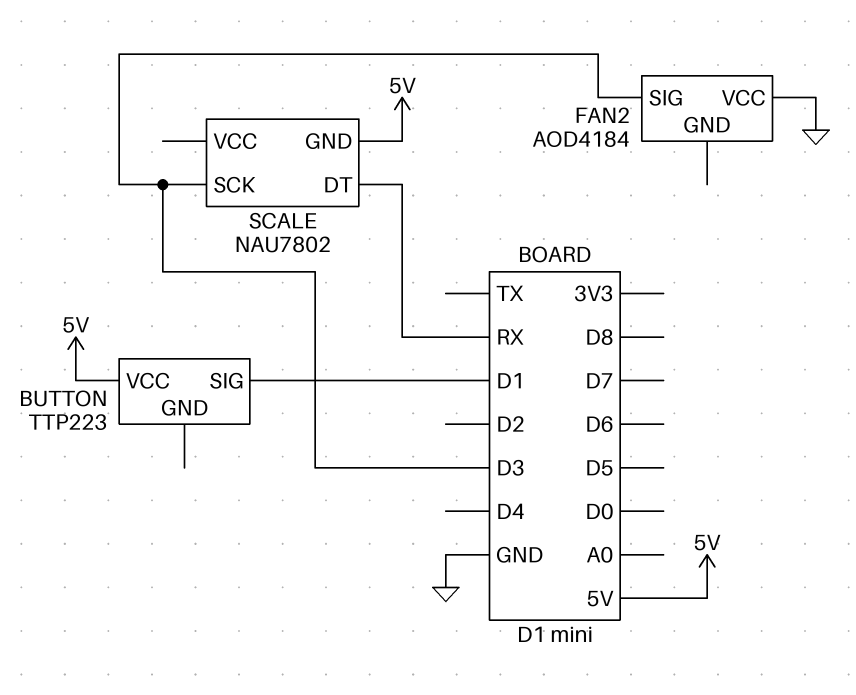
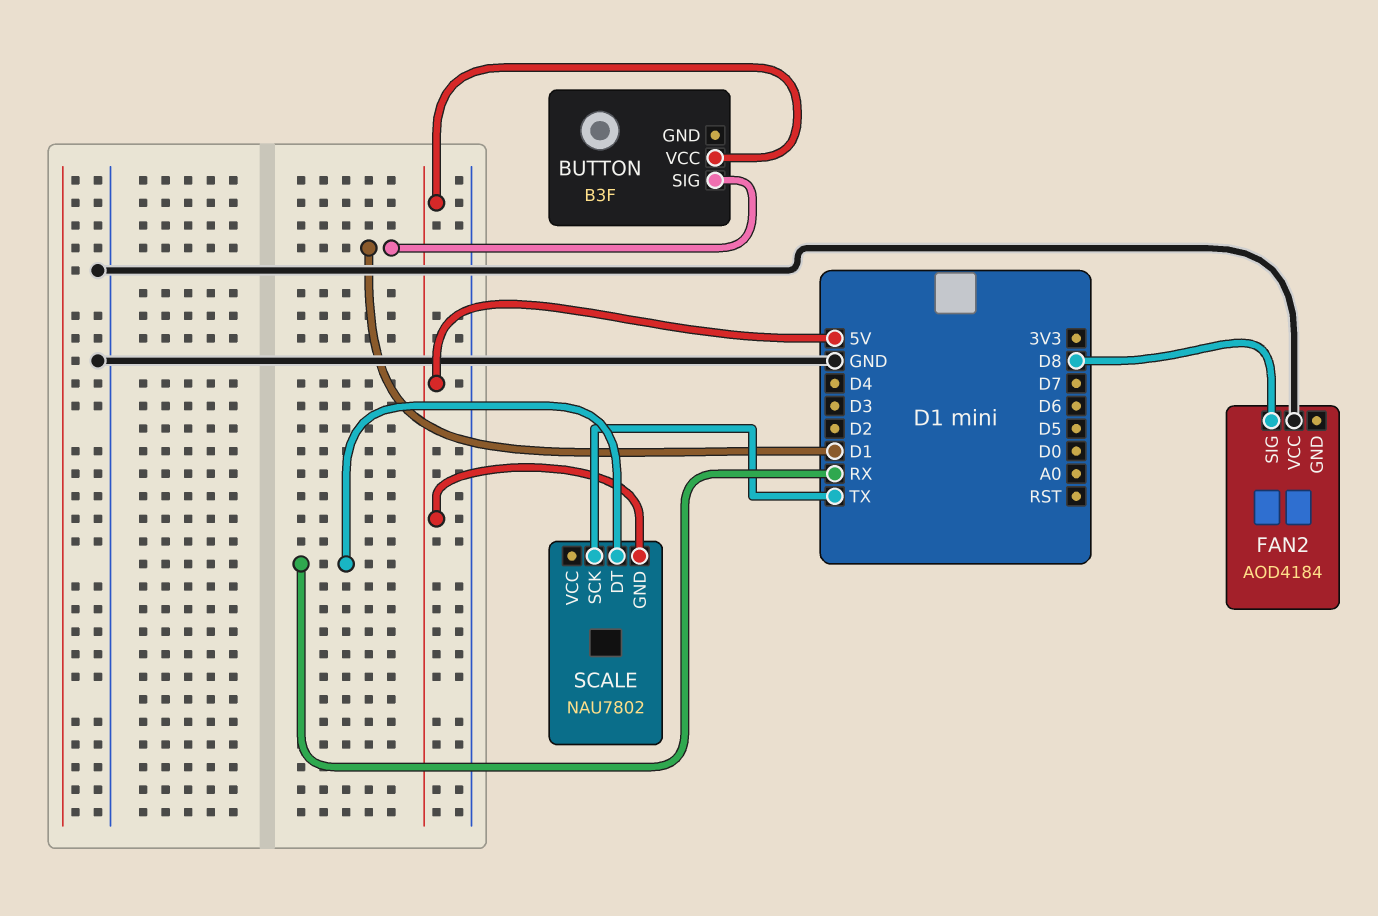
BUTTON: TTP223 -> B3F
FAN2 pin SIG: D3 -> D8
SCALE pin SCK: D3 -> TX

